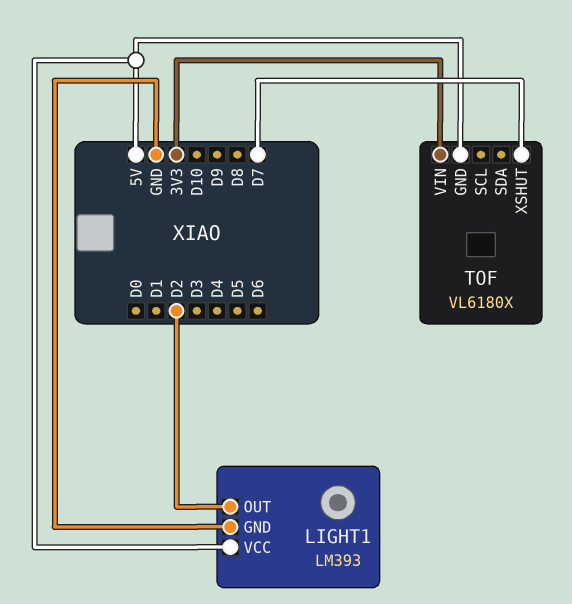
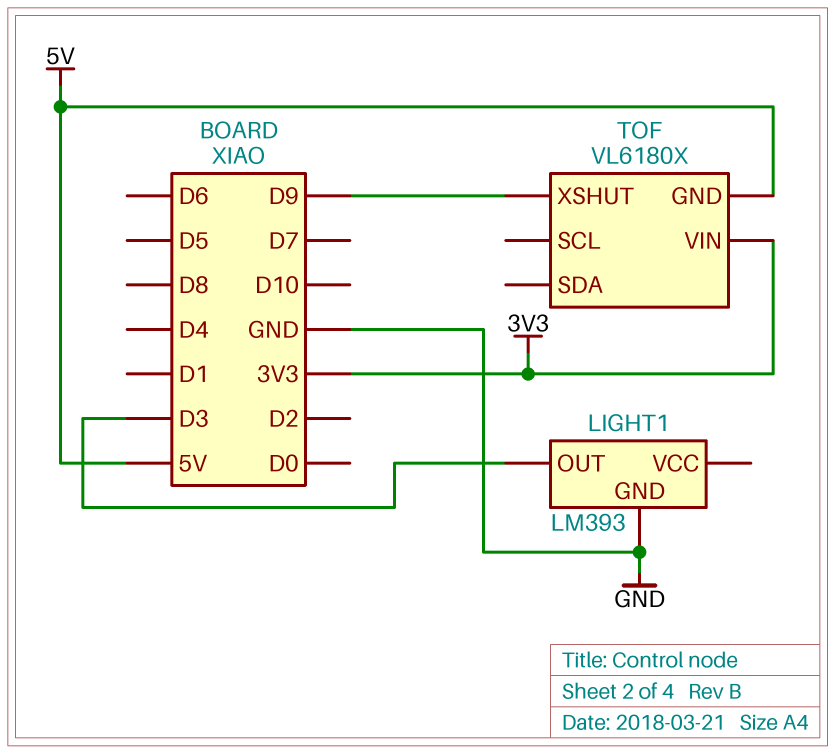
LIGHT1 pin OUT: D2 -> D3
LIGHT1 pin VCC: 5V -> none
TOF pin XSHUT: D7 -> D9

